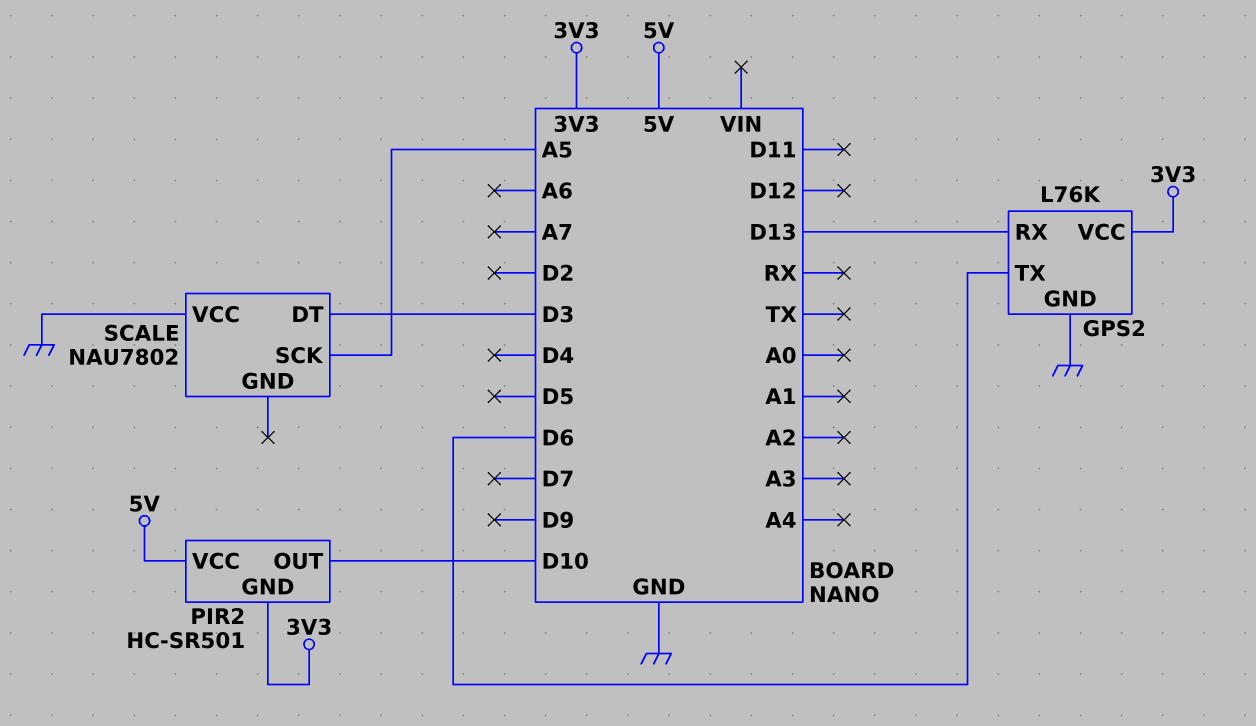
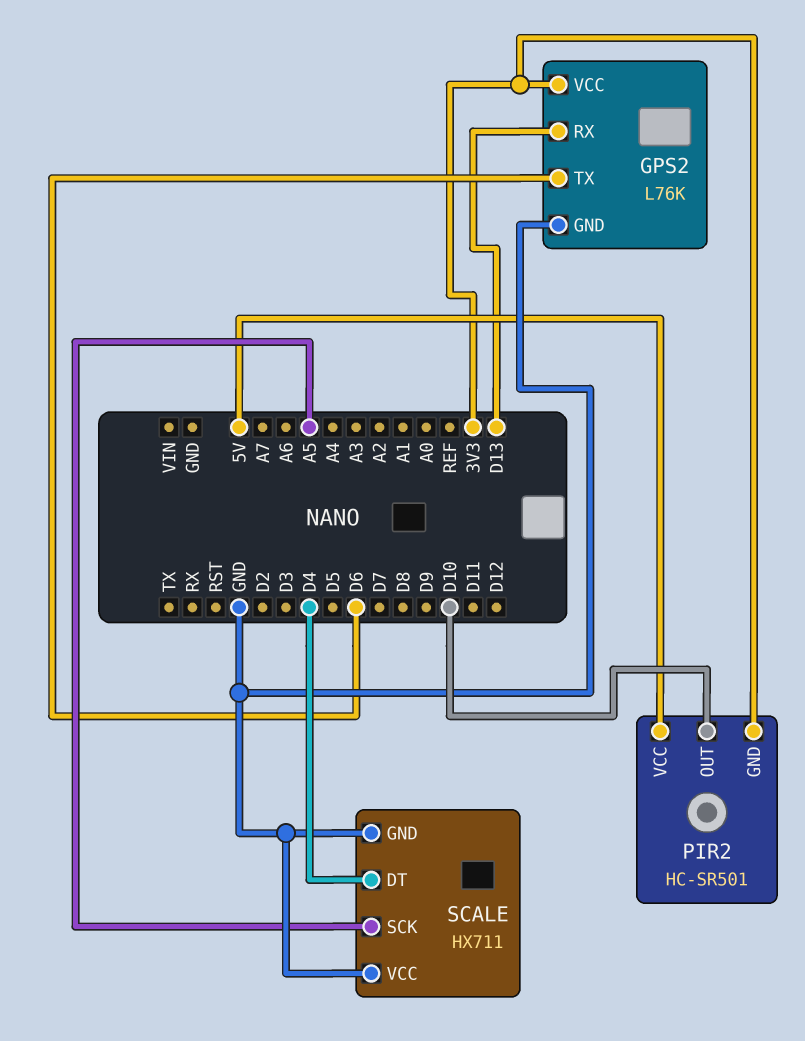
SCALE: NAU7802 -> HX711
SCALE pin DT: D3 -> D4
SCALE pin GND: none -> GND

